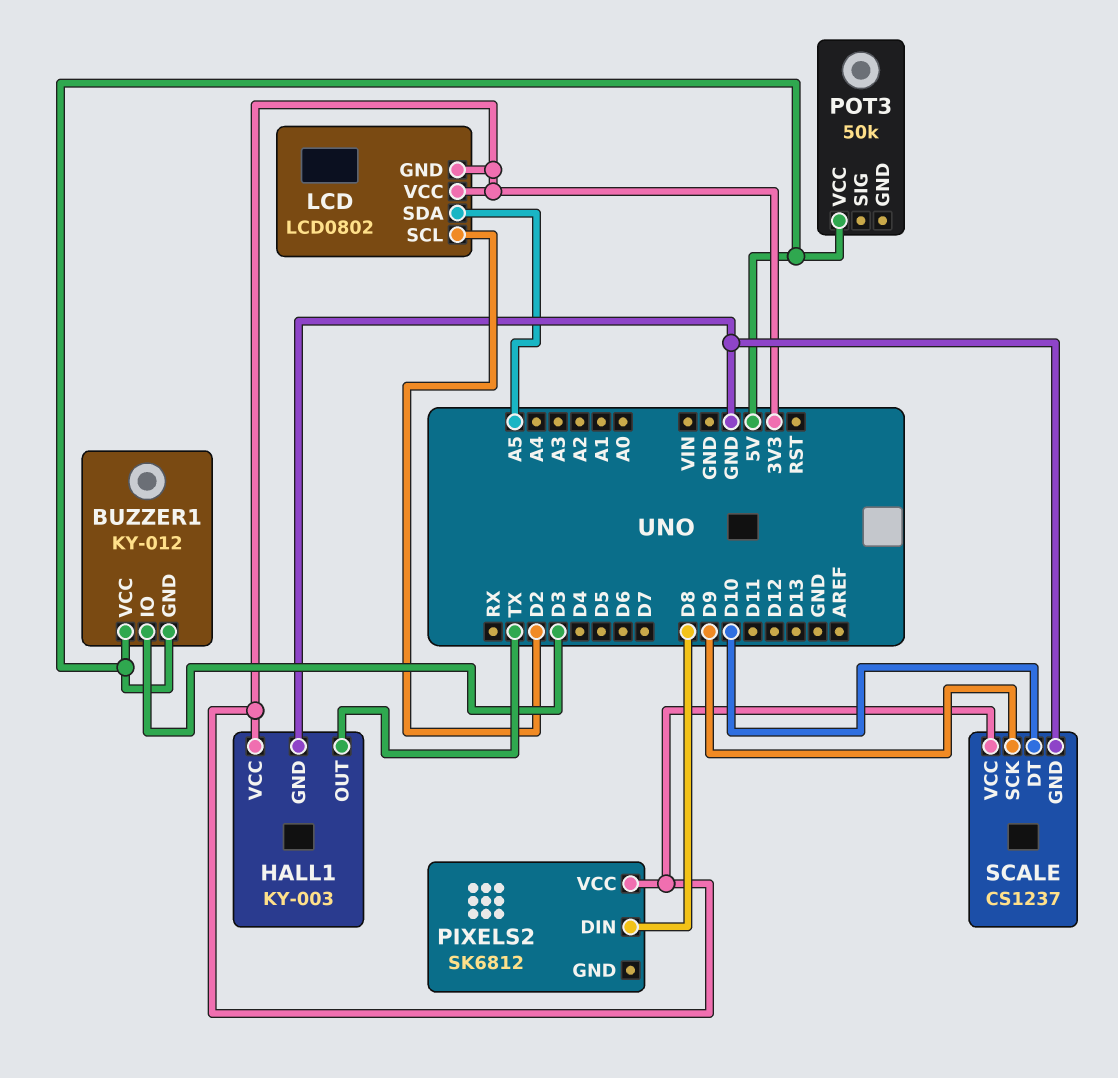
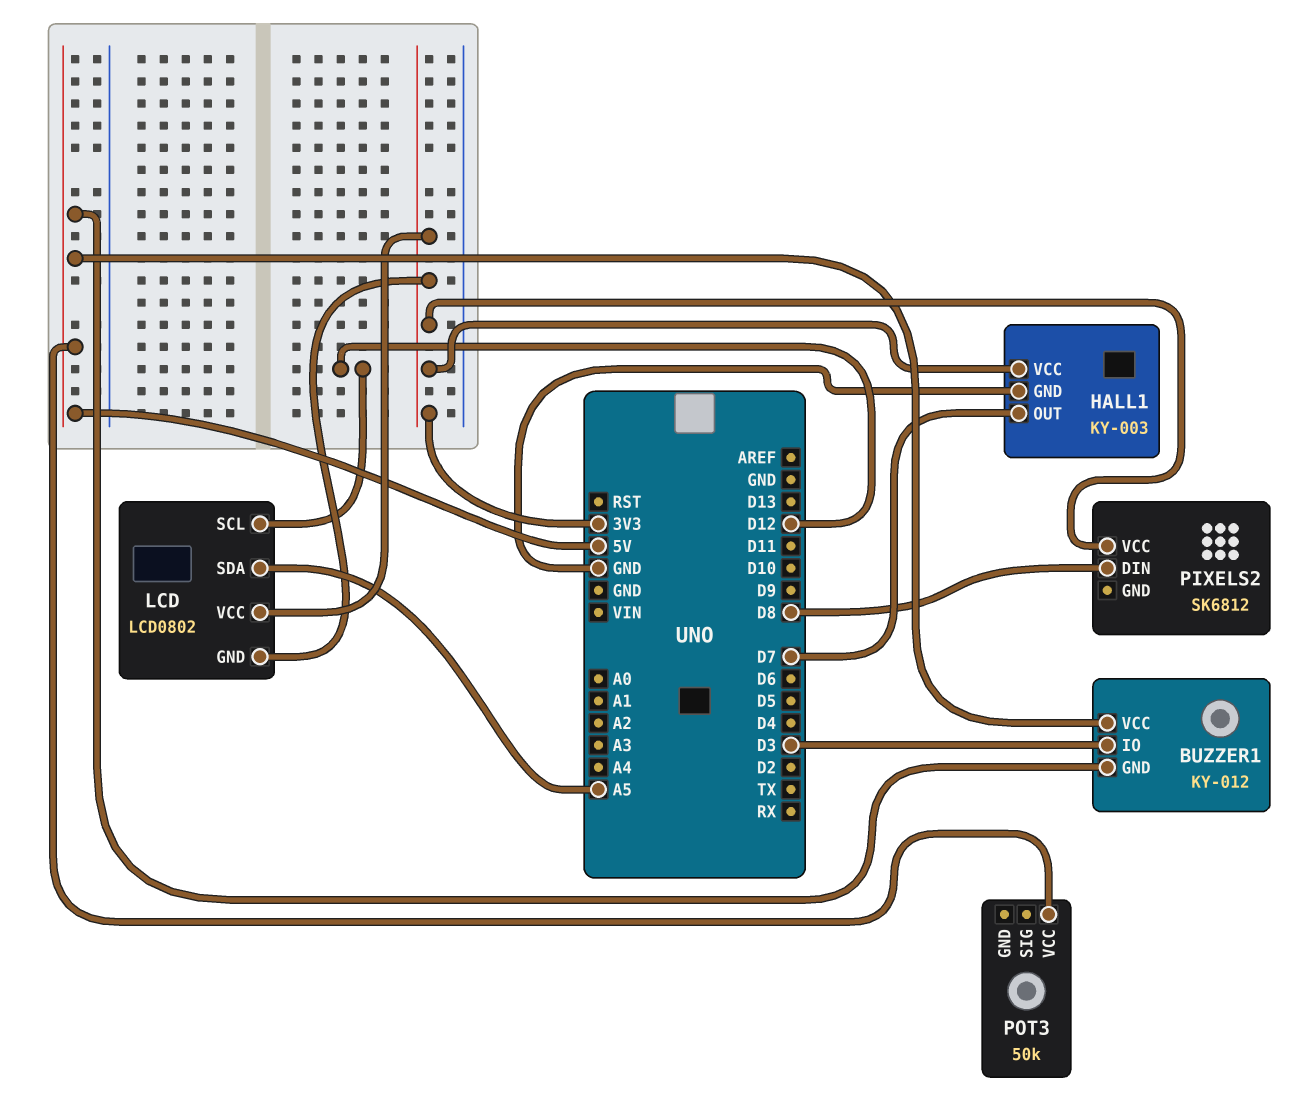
HALL1 pin OUT: TX -> D7
LCD pin SCL: D2 -> D12
SCALE: CS1237 -> none
SCALE pin DT: D10 -> none
SCALE pin GND: GND -> none
SCALE pin SCK: D9 -> none
SCALE pin VCC: 3V3 -> none

